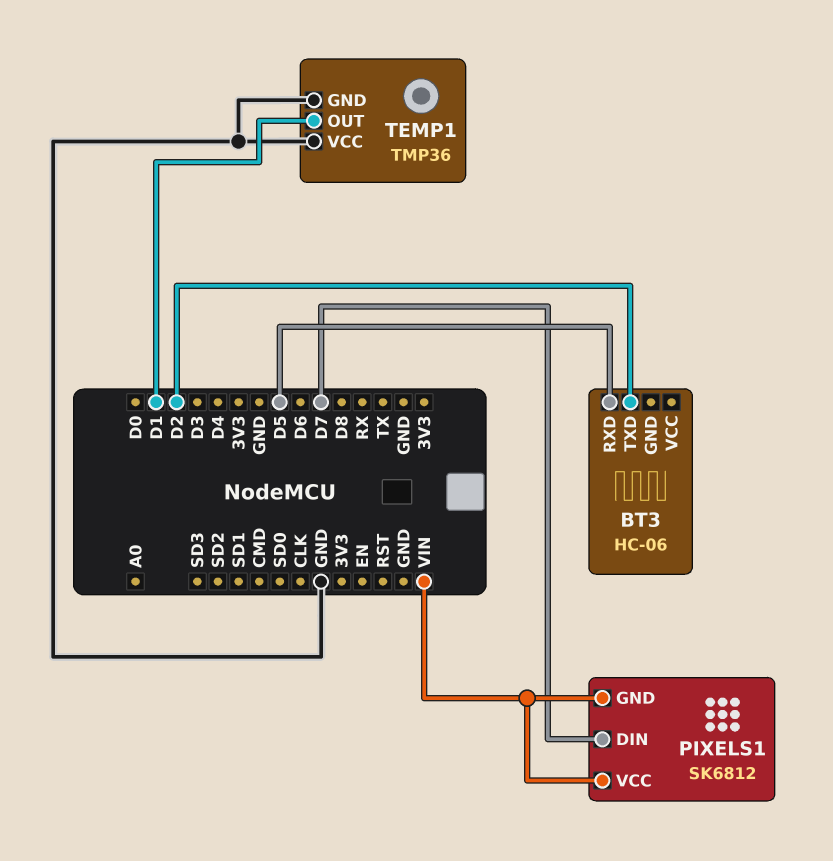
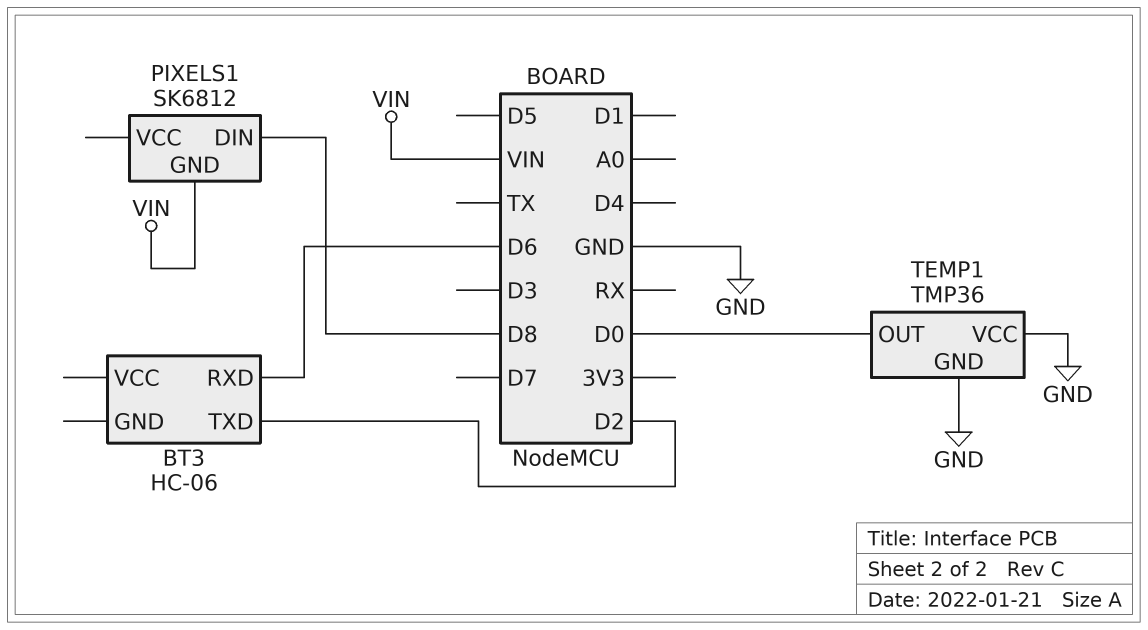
BT3 pin RXD: D5 -> D6
PIXELS1 pin DIN: D7 -> D8
PIXELS1 pin VCC: VIN -> none
TEMP1 pin OUT: D1 -> D0

